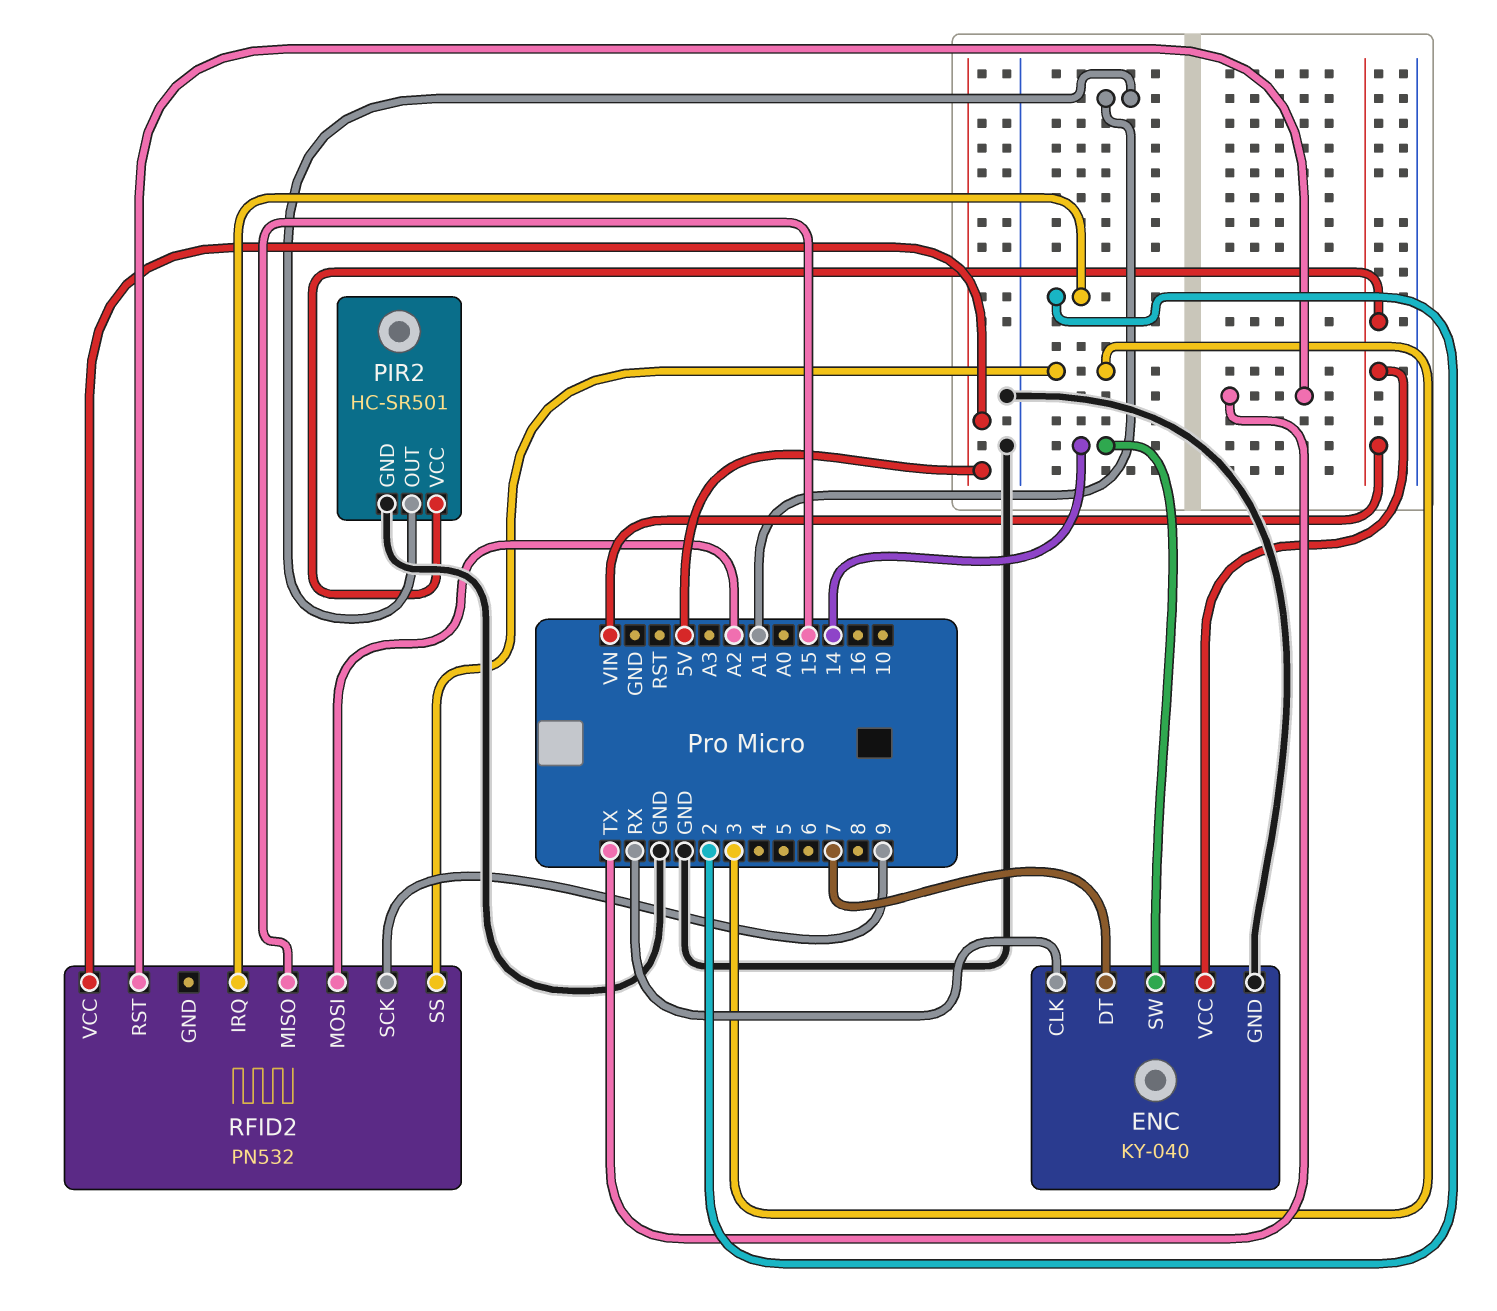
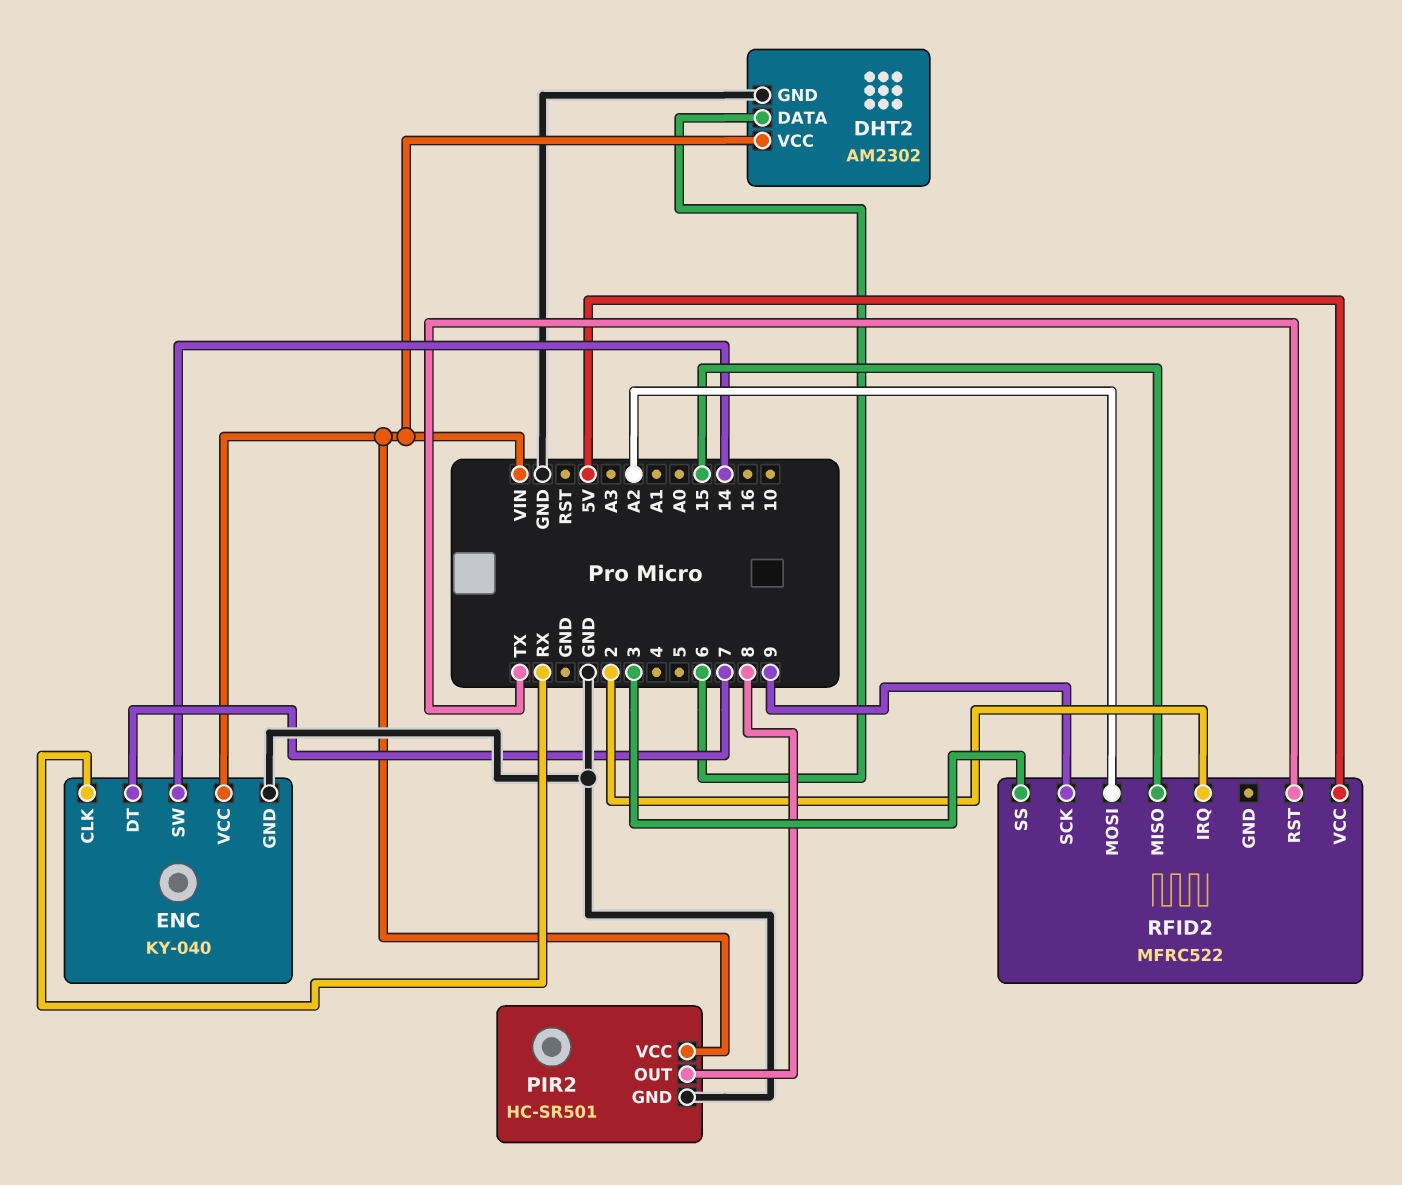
DHT2: none -> AM2302
DHT2 pin DATA: none -> 6
DHT2 pin GND: none -> GND
DHT2 pin VCC: none -> VIN
PIR2 pin OUT: A1 -> 8
RFID2: PN532 -> MFRC522

